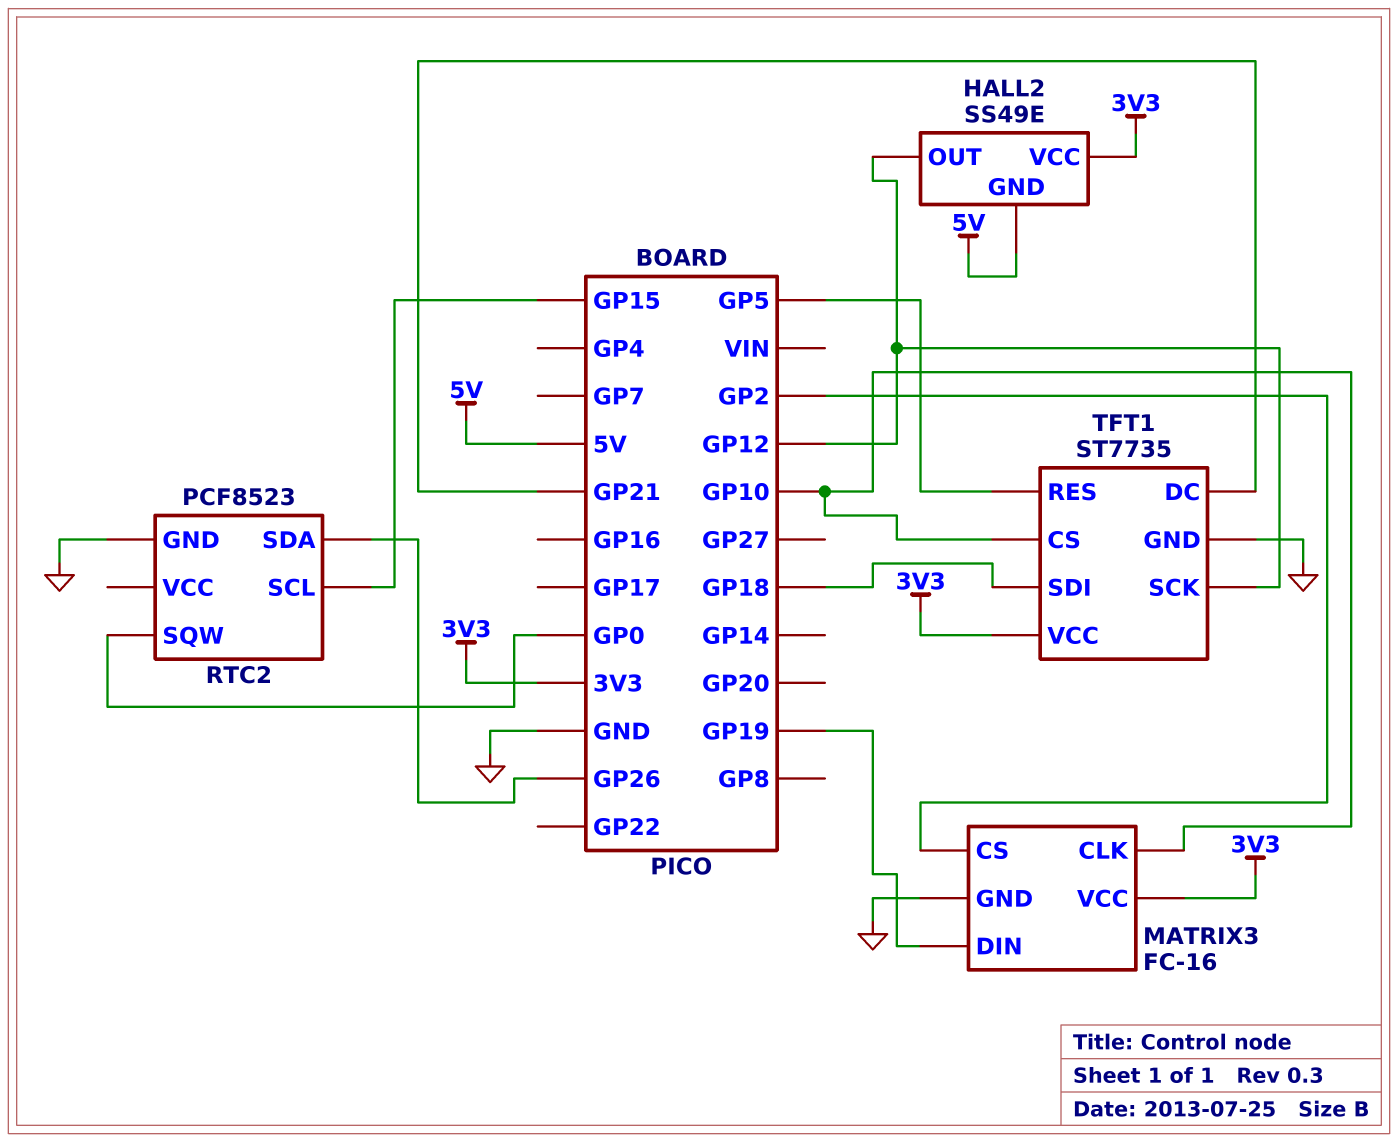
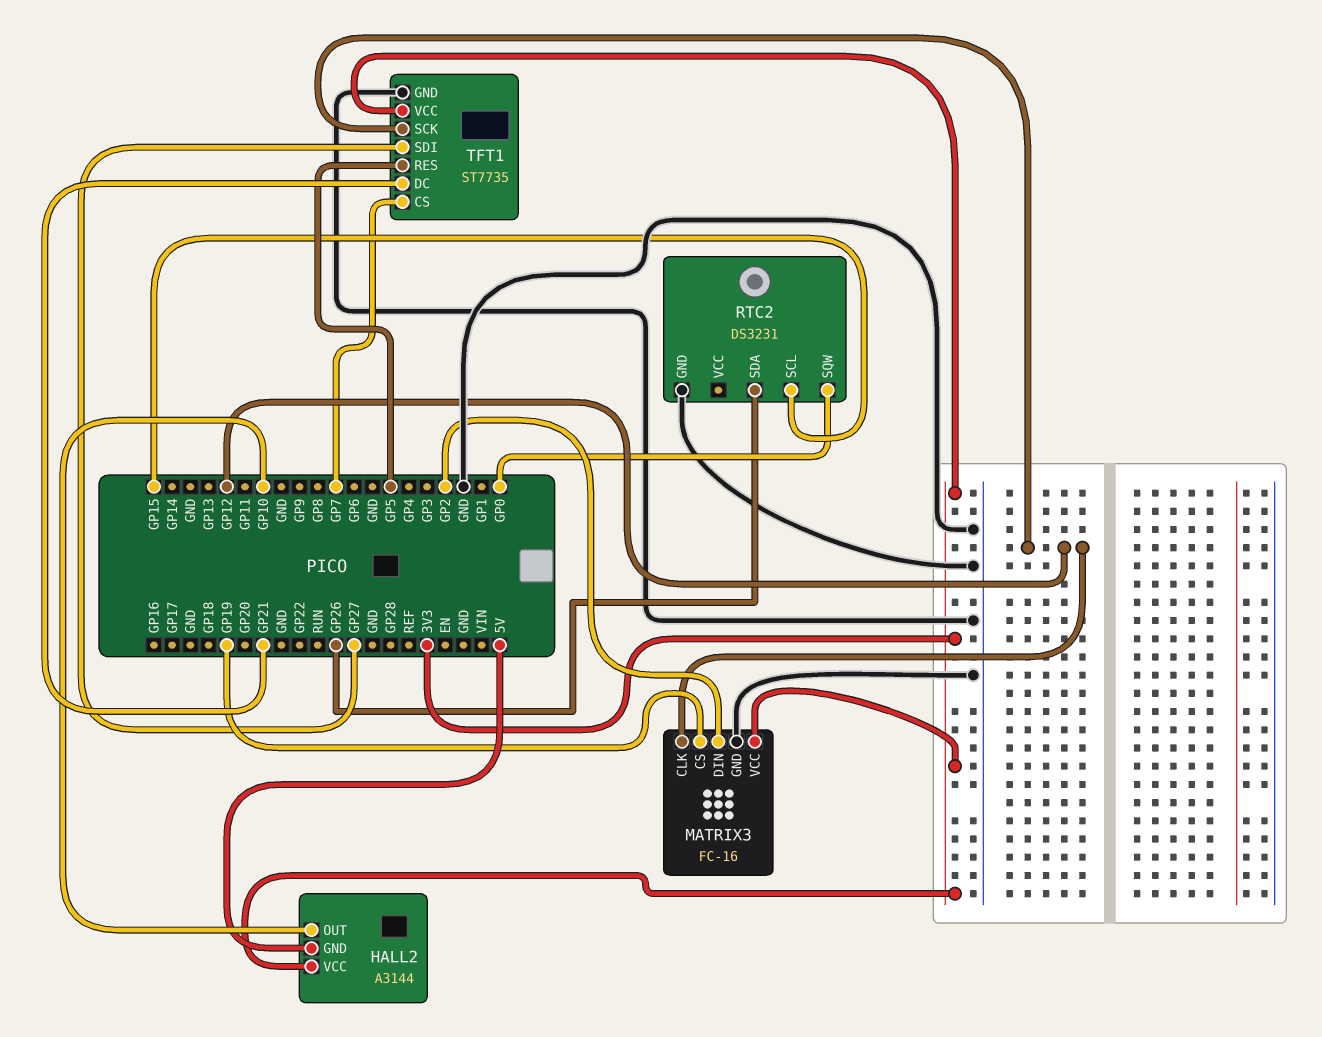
HALL2: SS49E -> A3144
HALL2 pin OUT: GP12 -> GP10
MATRIX3 pin CLK: GP10 -> GP12
MATRIX3 pin CS: GP2 -> GP19
MATRIX3 pin DIN: GP19 -> GP2
RTC2: PCF8523 -> DS3231
TFT1 pin CS: GP10 -> GP7
TFT1 pin SDI: GP18 -> GP27

